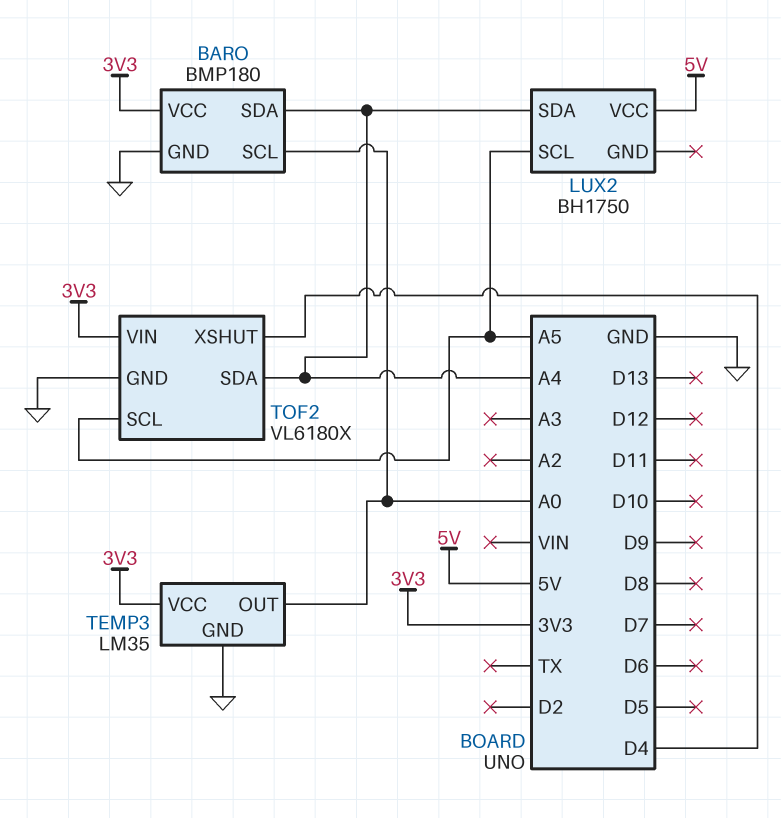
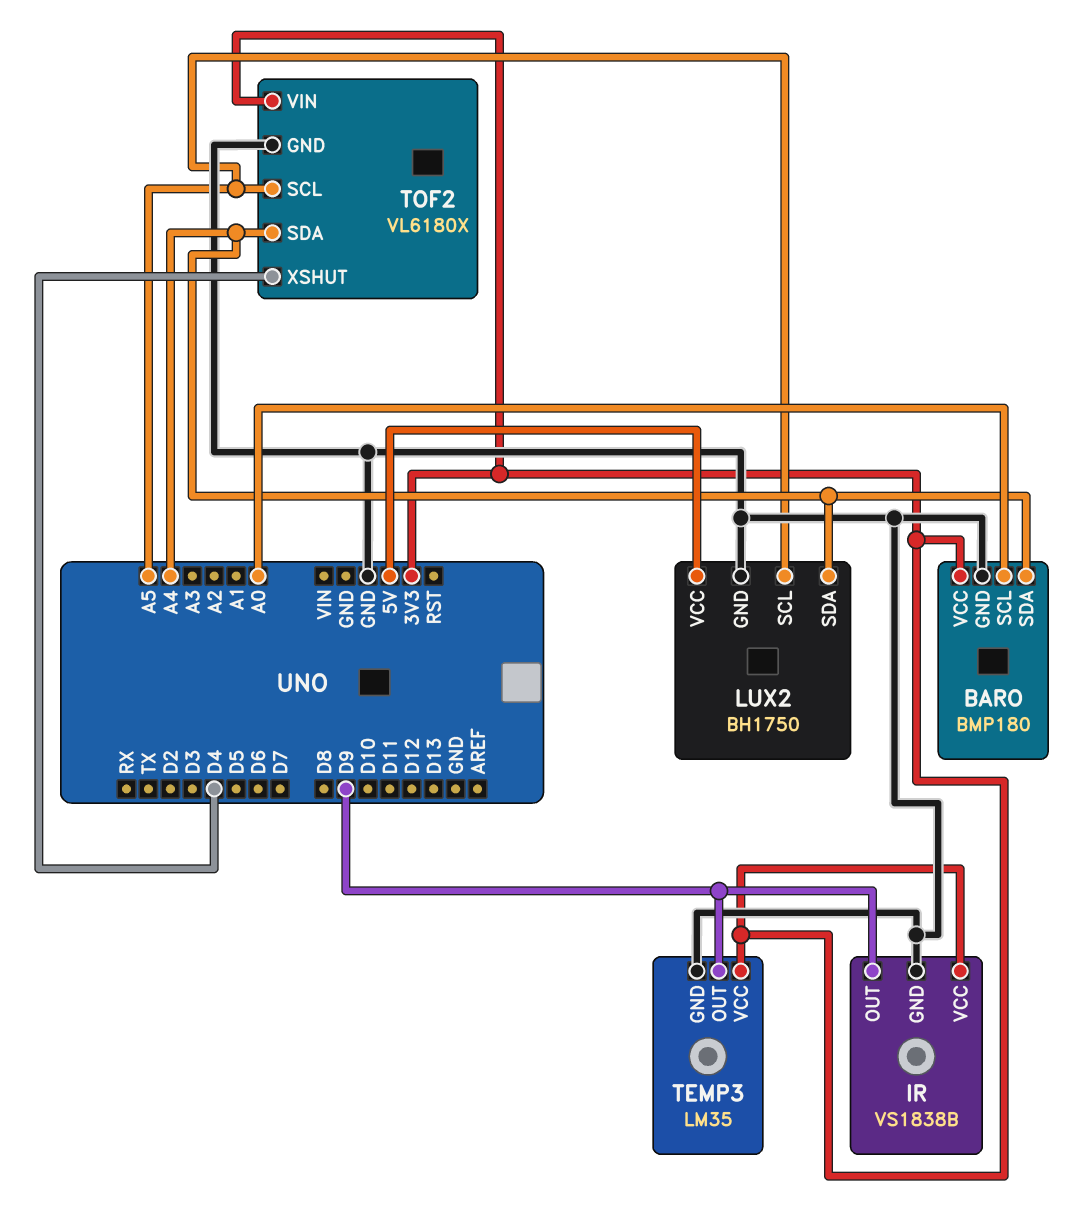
IR: none -> VS1838B
IR pin GND: none -> GND
IR pin OUT: none -> D9
IR pin VCC: none -> 3V3
LUX2 pin GND: none -> GND
TEMP3 pin OUT: A0 -> D9

